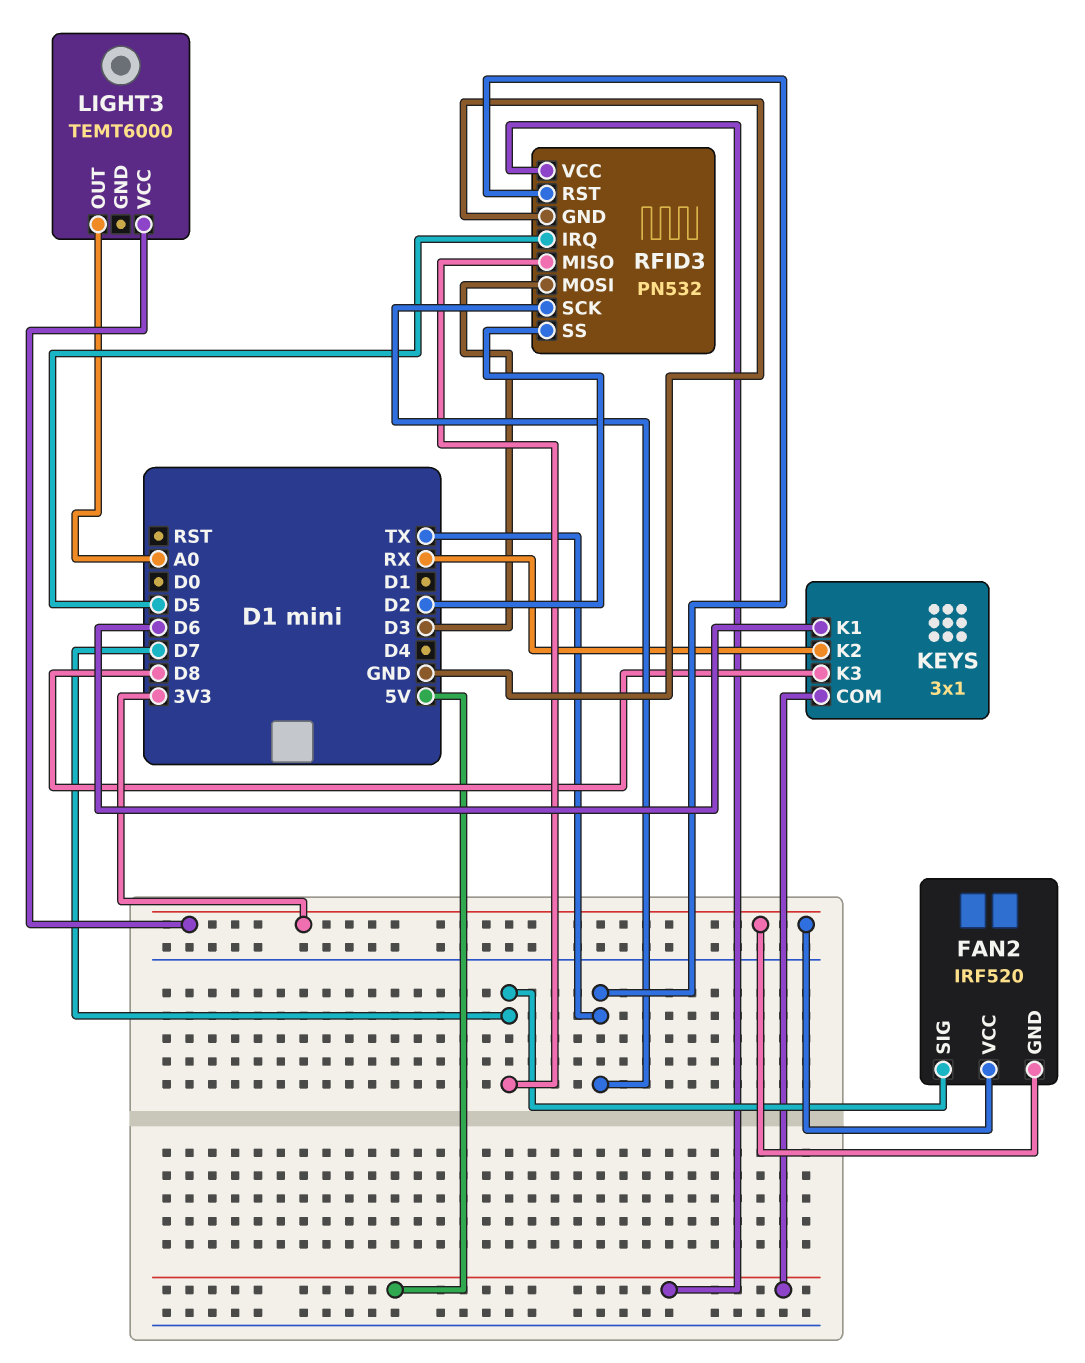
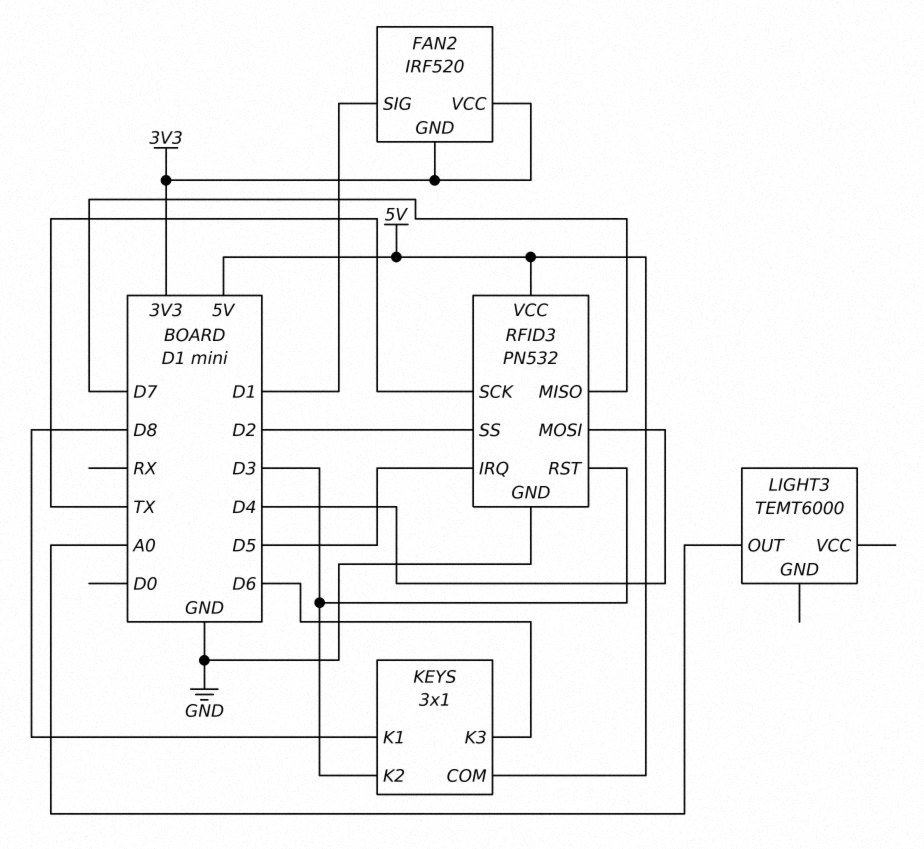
FAN2 pin SIG: D7 -> D1
KEYS pin K1: D6 -> D8
KEYS pin K2: RX -> D3
KEYS pin K3: D8 -> D6
LIGHT3 pin VCC: 3V3 -> none
RFID3 pin MOSI: D3 -> D4
RFID3 pin RST: TX -> D3

